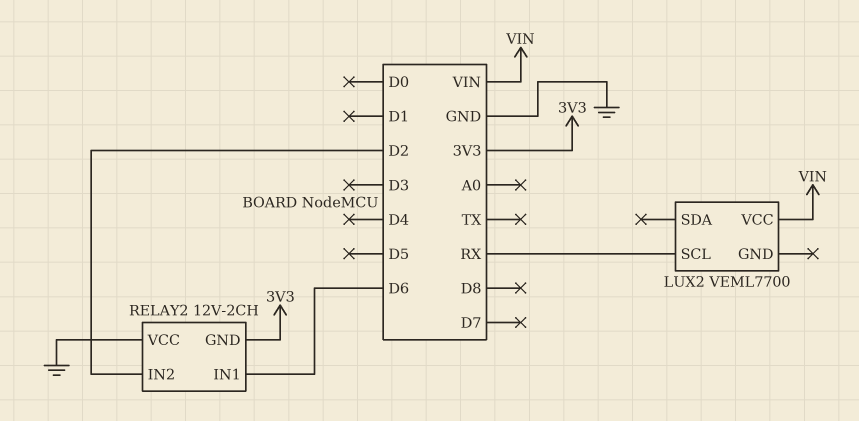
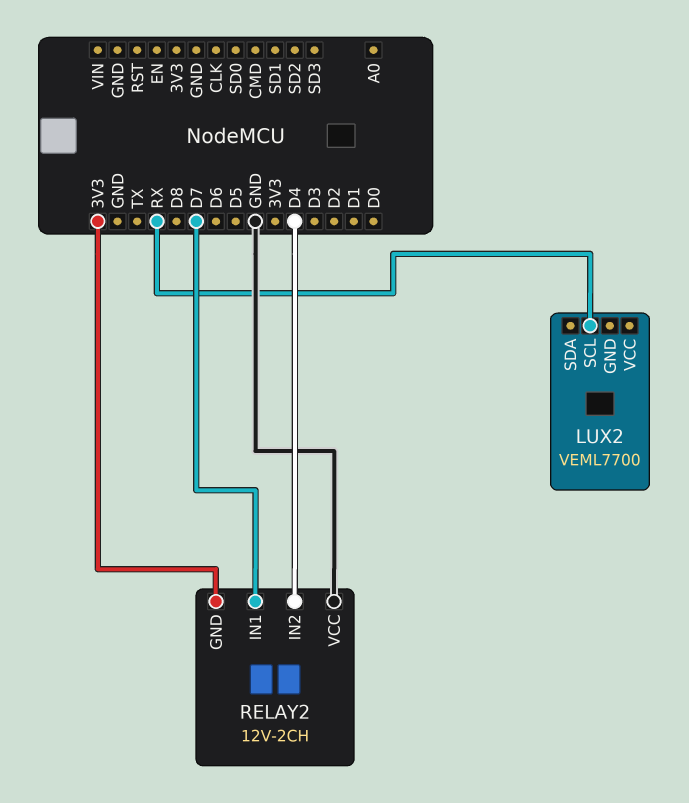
LUX2 pin VCC: VIN -> none
RELAY2 pin IN1: D6 -> D7
RELAY2 pin IN2: D2 -> D4

